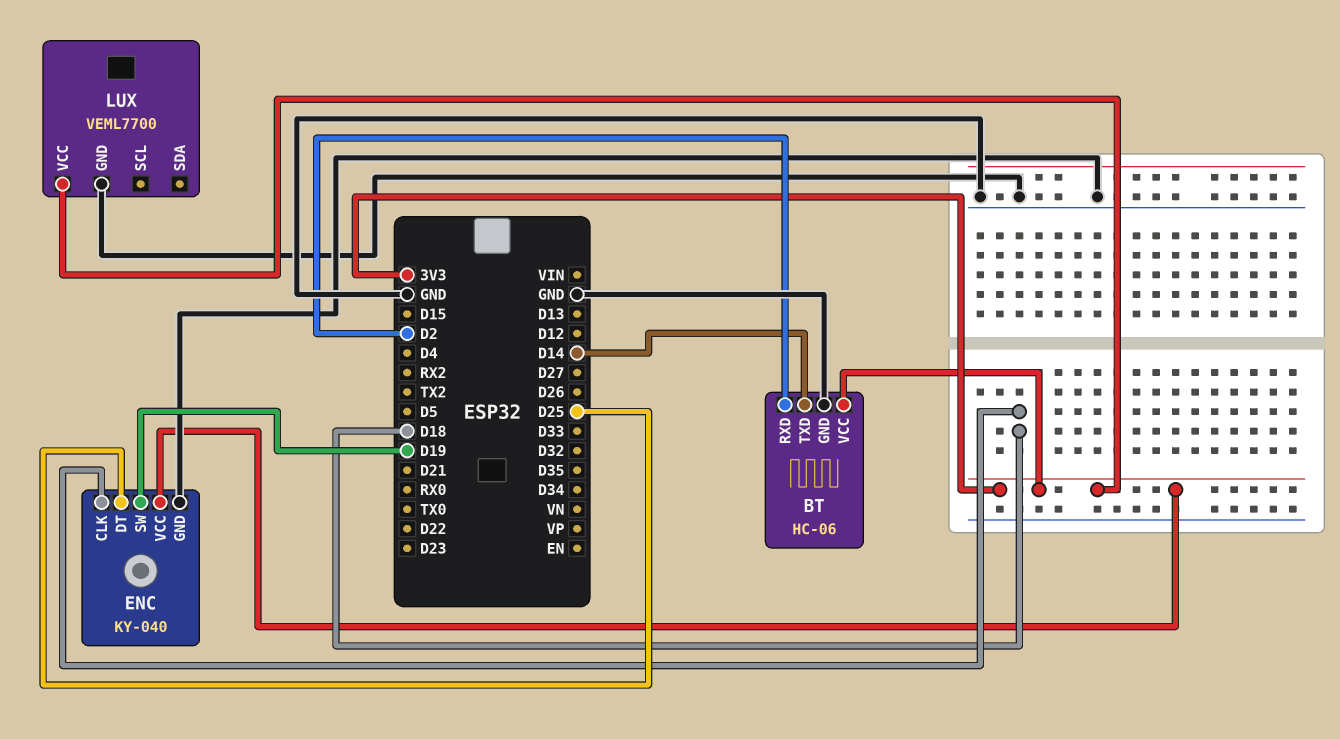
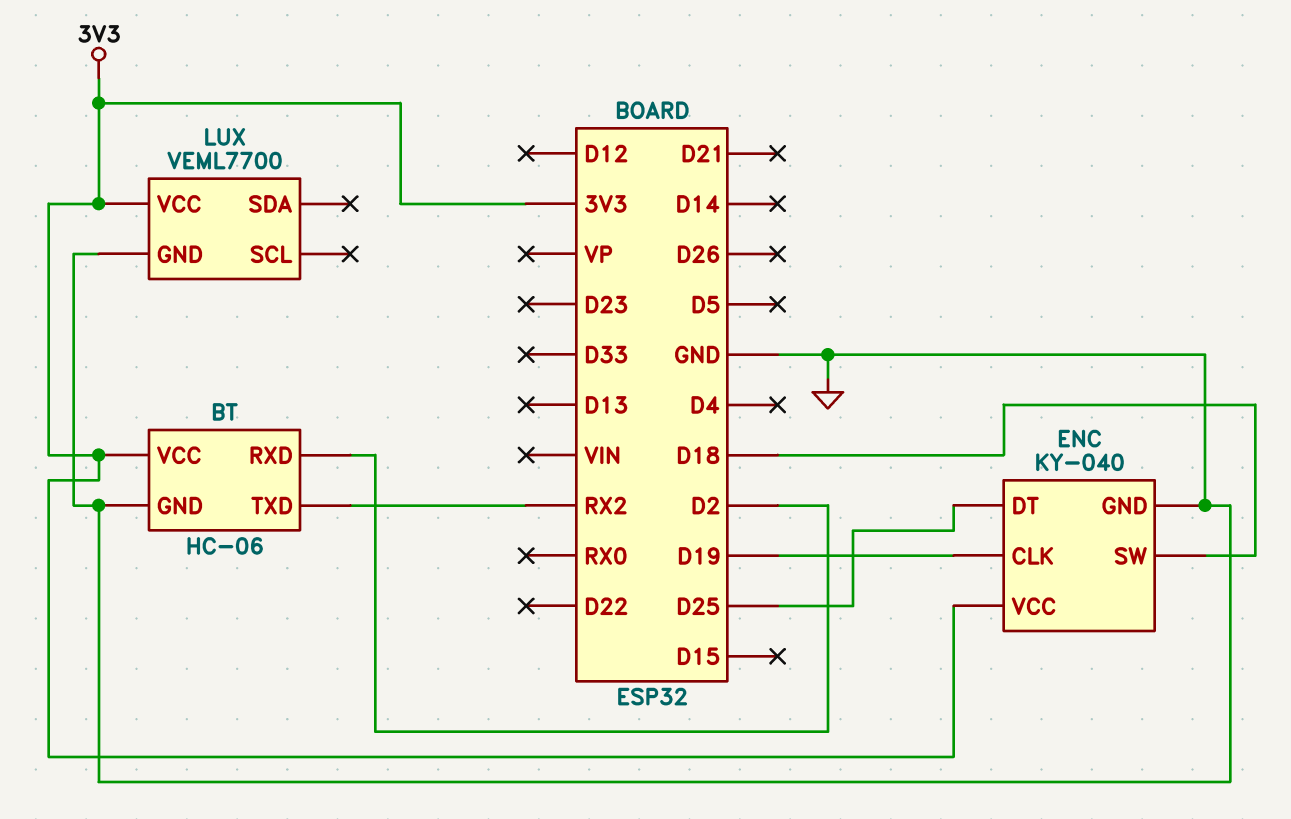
BT pin TXD: D14 -> RX2
ENC pin CLK: D18 -> D19
ENC pin SW: D19 -> D18

